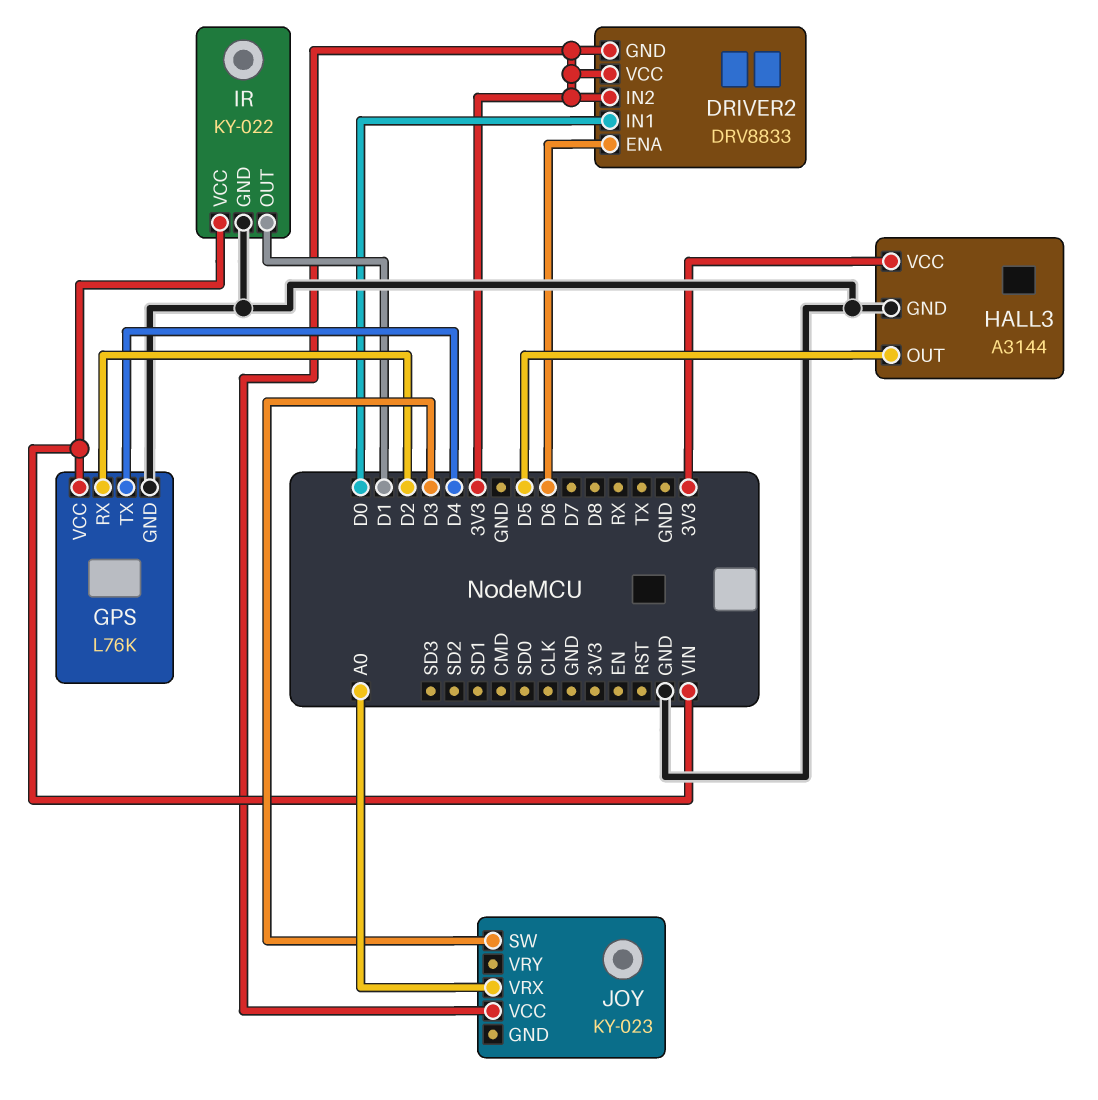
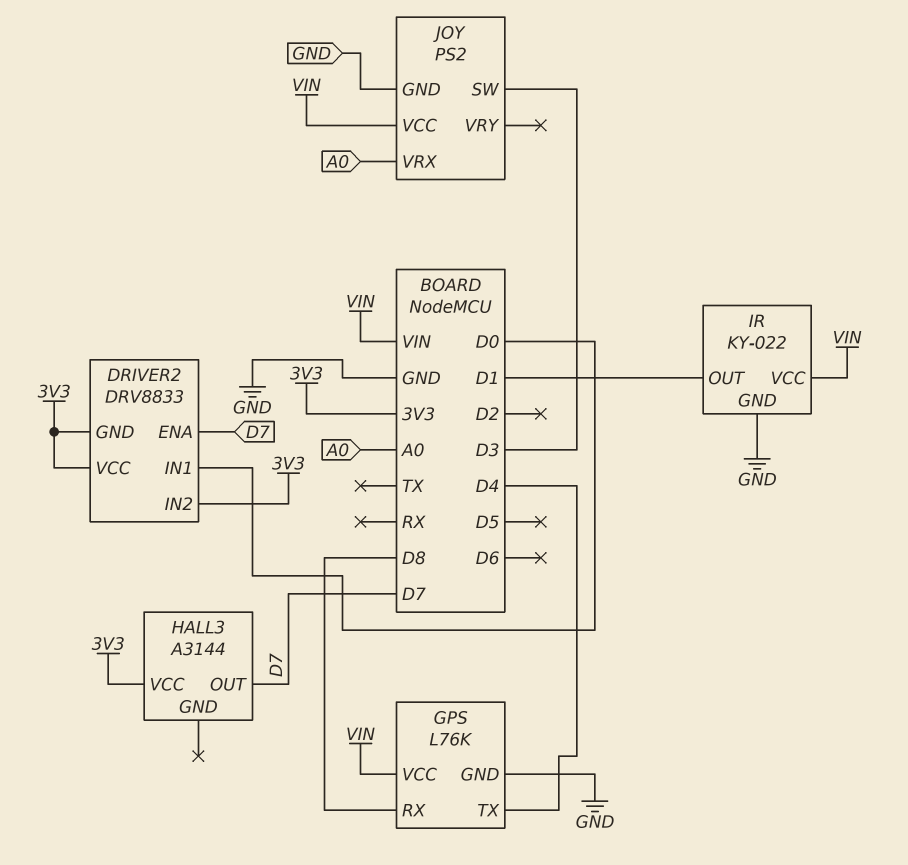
DRIVER2 pin ENA: D6 -> D7
GPS pin RX: D2 -> D8
HALL3 pin GND: GND -> none
HALL3 pin OUT: D5 -> D7
JOY: KY-023 -> PS2
JOY pin GND: none -> GND
JOY pin VCC: 3V3 -> VIN

